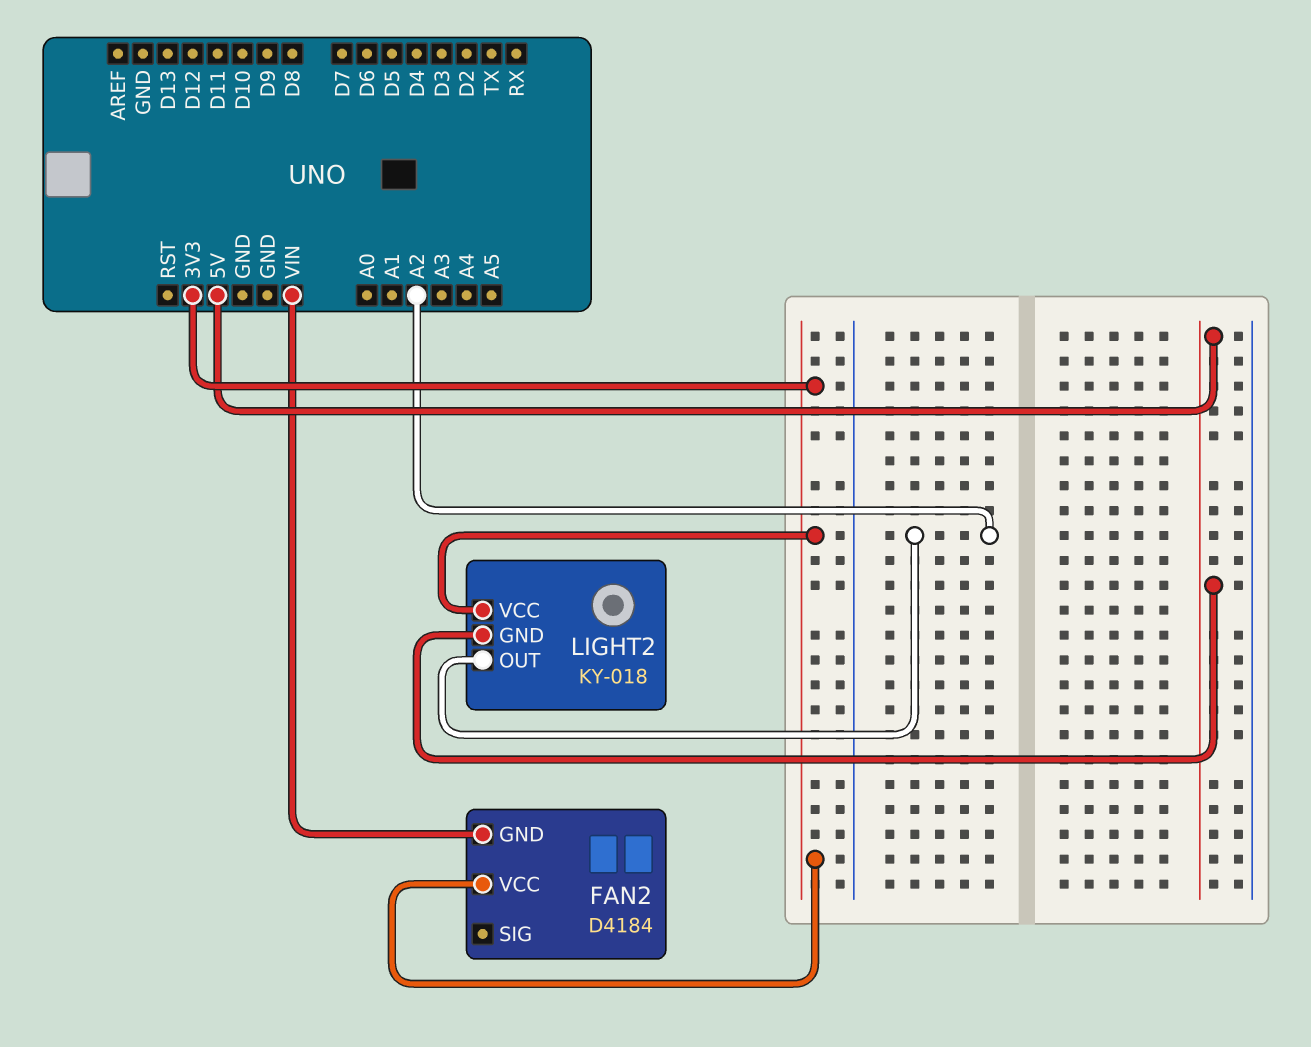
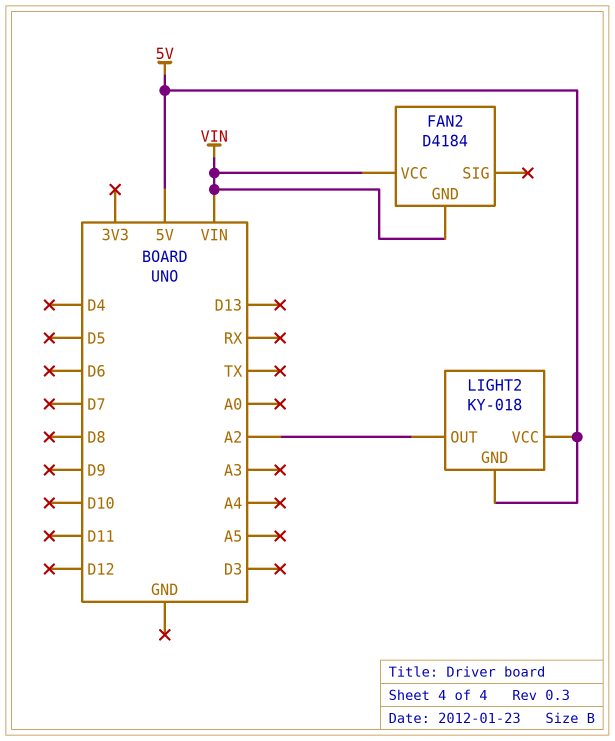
FAN2 pin VCC: 3V3 -> VIN
LIGHT2 pin VCC: 3V3 -> 5V

